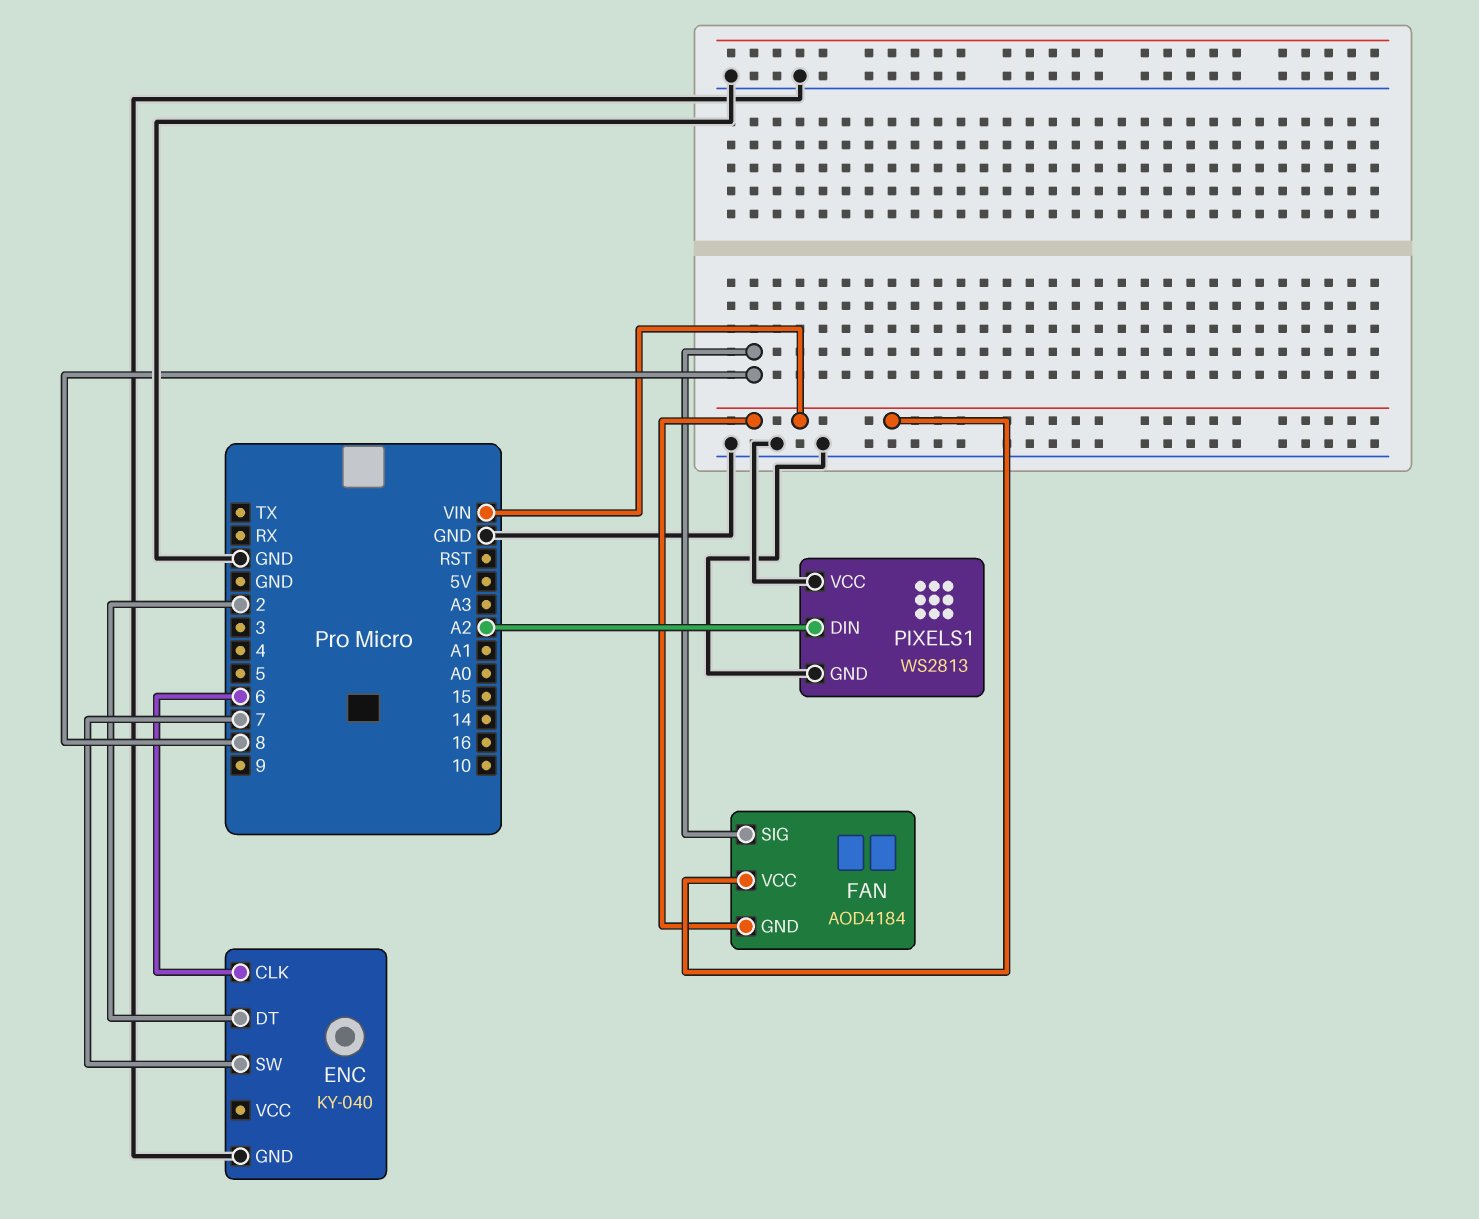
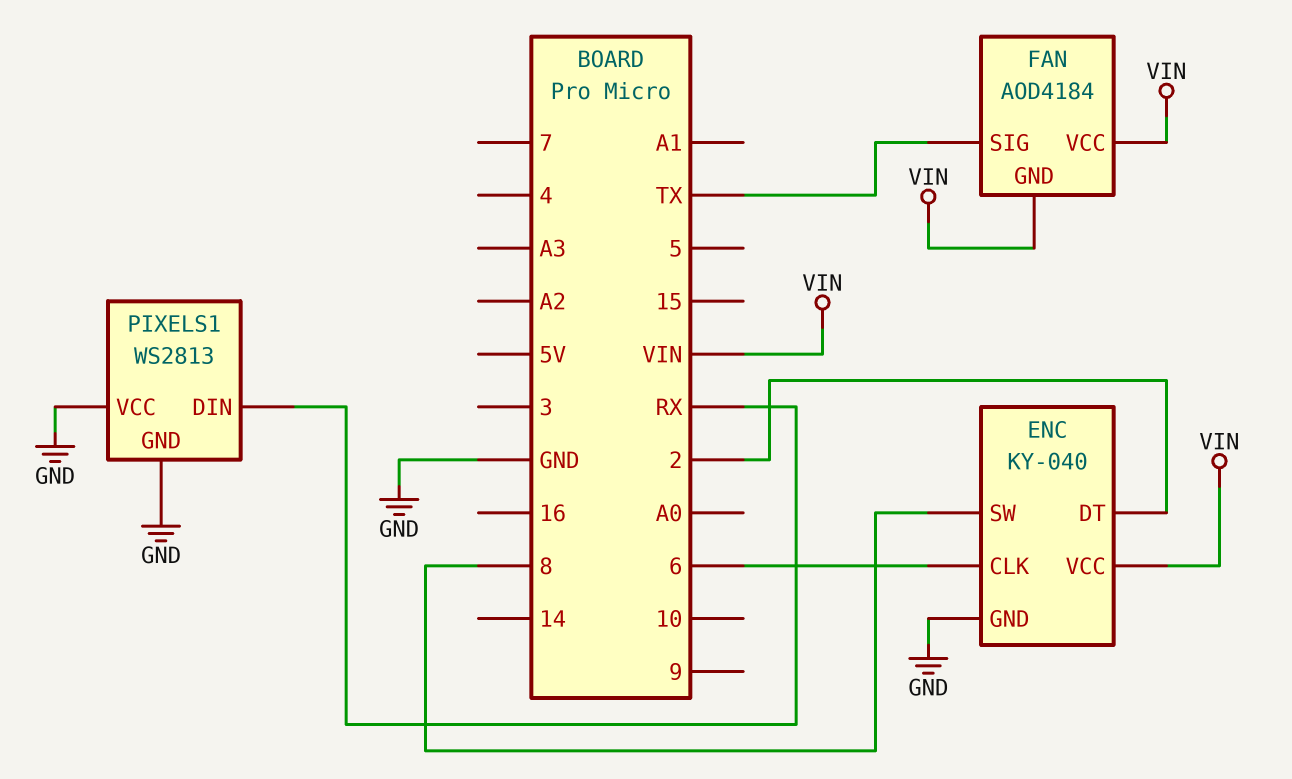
ENC pin SW: 7 -> 8
ENC pin VCC: none -> VIN
FAN pin SIG: 8 -> TX
PIXELS1 pin DIN: A2 -> RX

